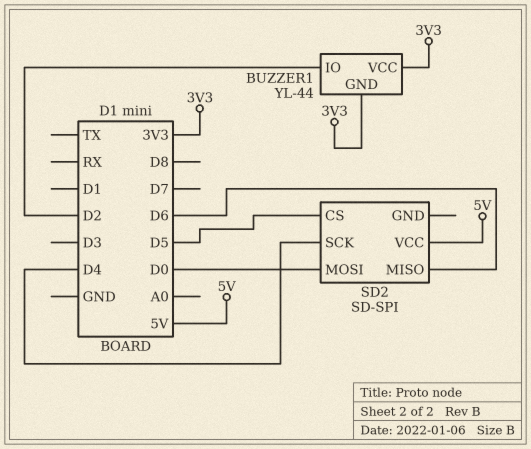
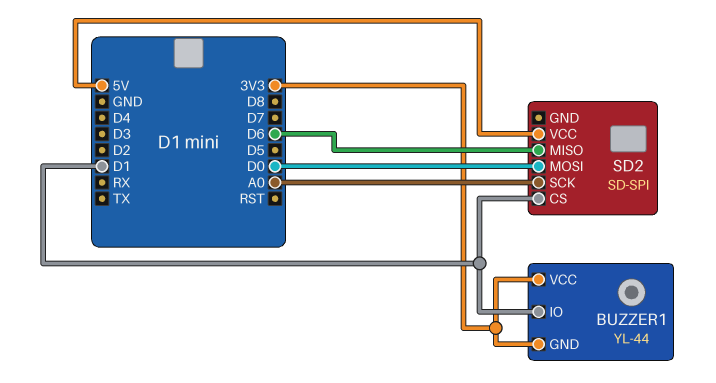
BUZZER1 pin IO: D2 -> D1
SD2 pin CS: D5 -> D1
SD2 pin SCK: D4 -> A0

